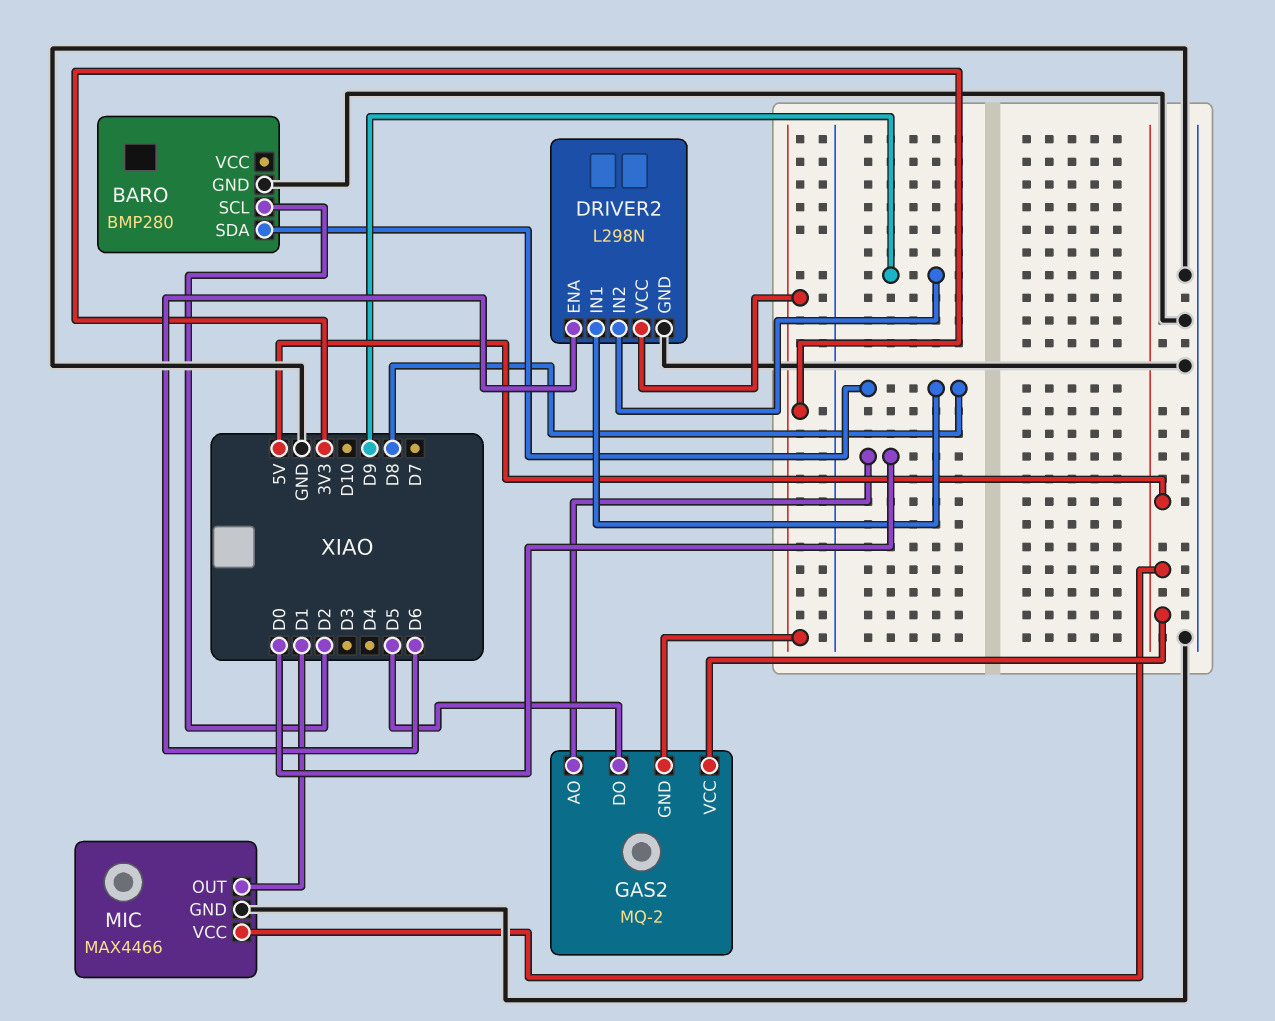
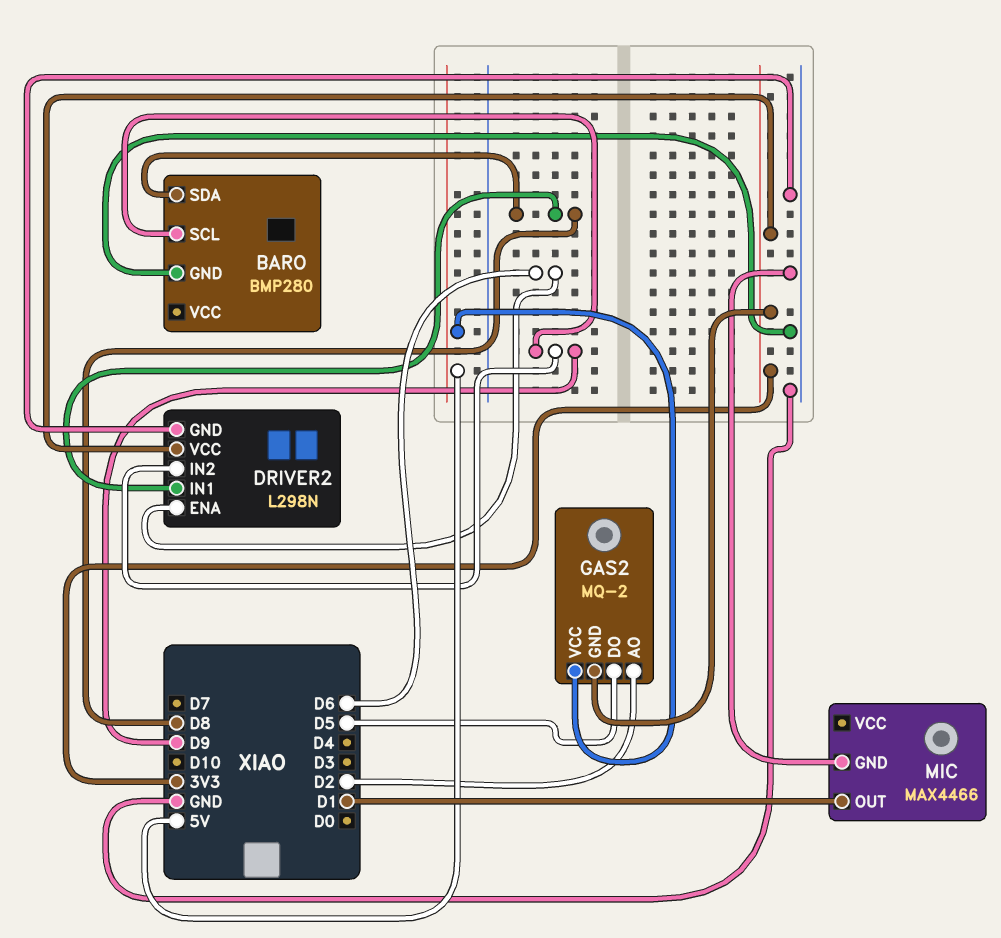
BARO pin SCL: D2 -> D9
GAS2 pin AO: D0 -> D2
MIC pin VCC: 5V -> none

